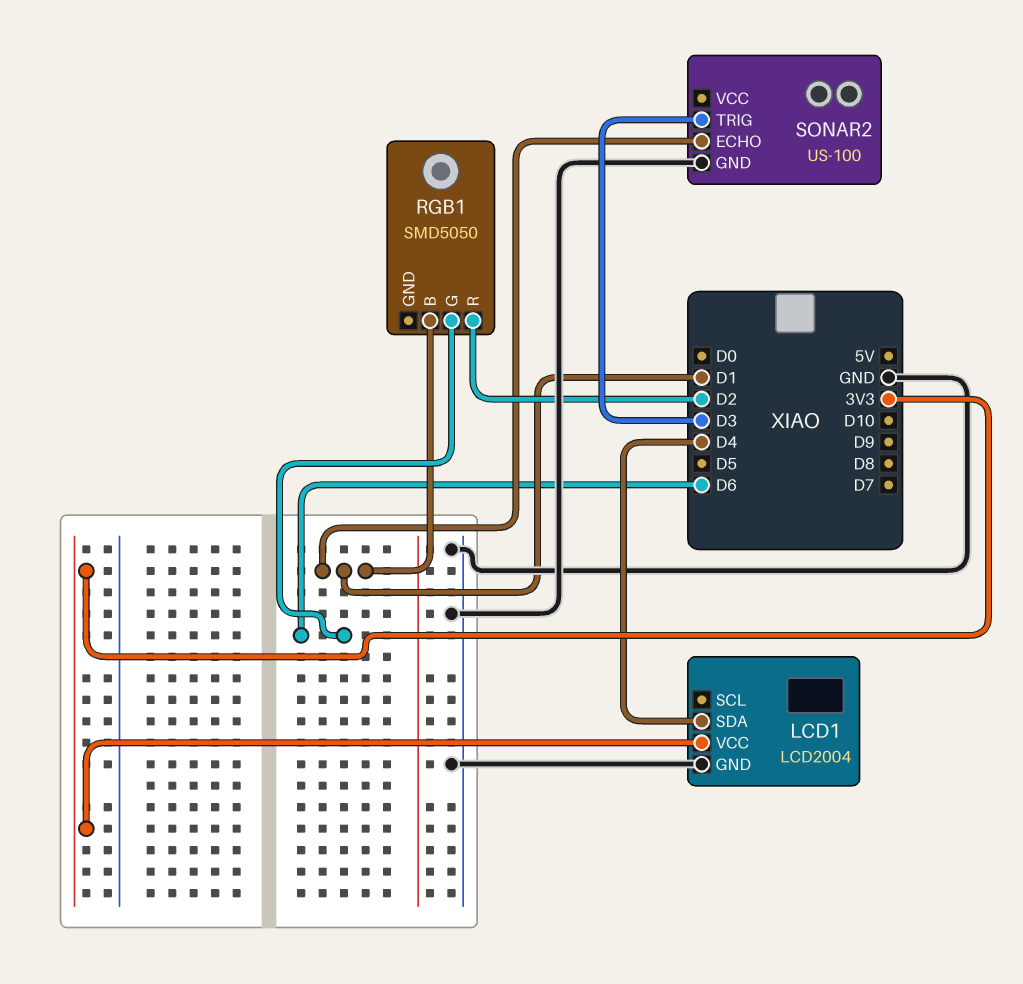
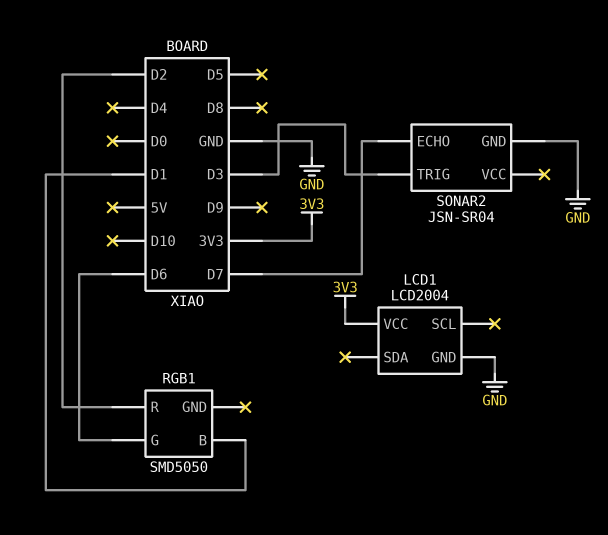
LCD1 pin SDA: D4 -> none
SONAR2: US-100 -> JSN-SR04
SONAR2 pin ECHO: D1 -> D7

